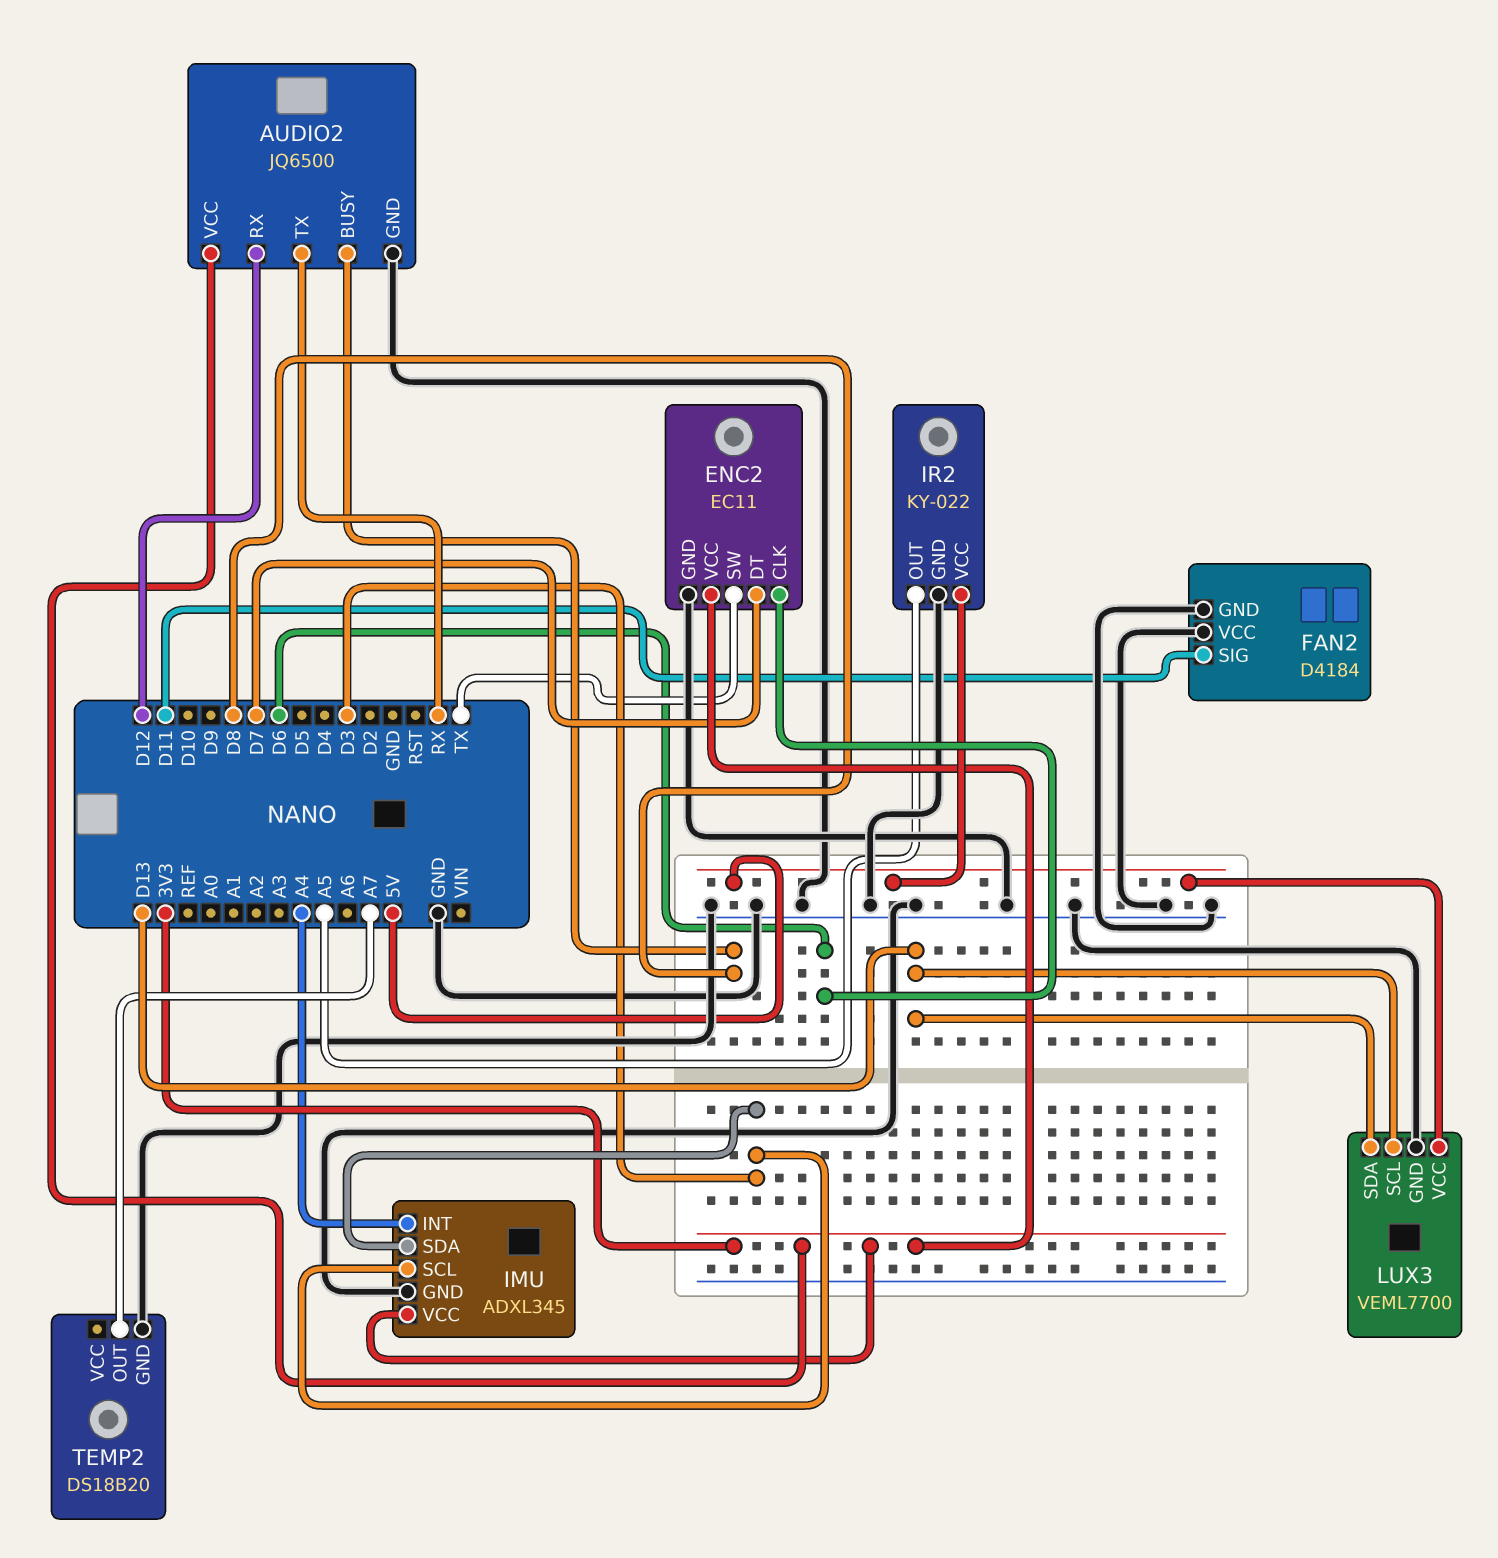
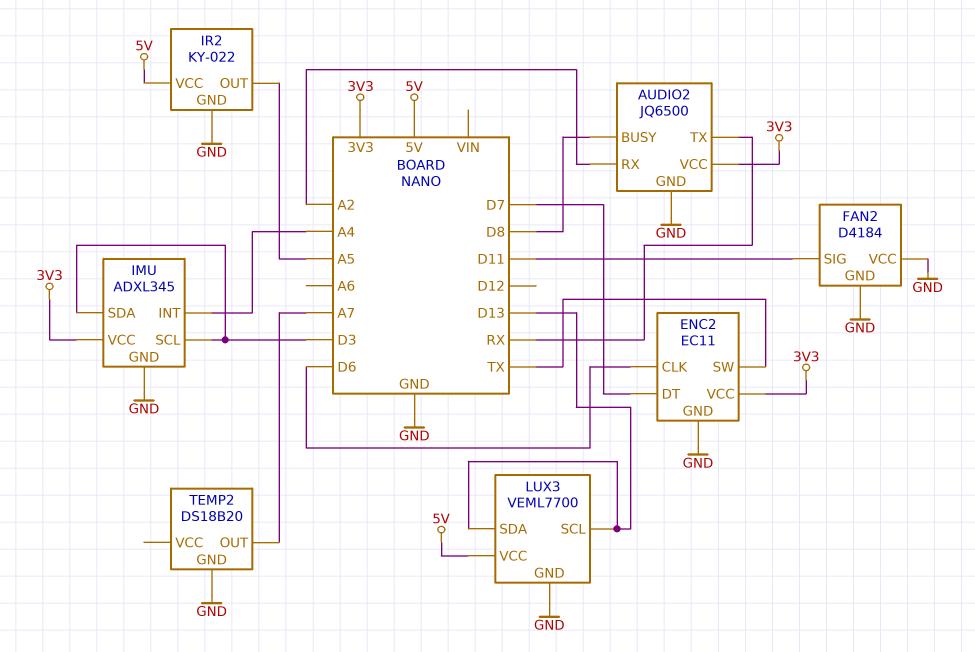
AUDIO2 pin RX: D12 -> A2

